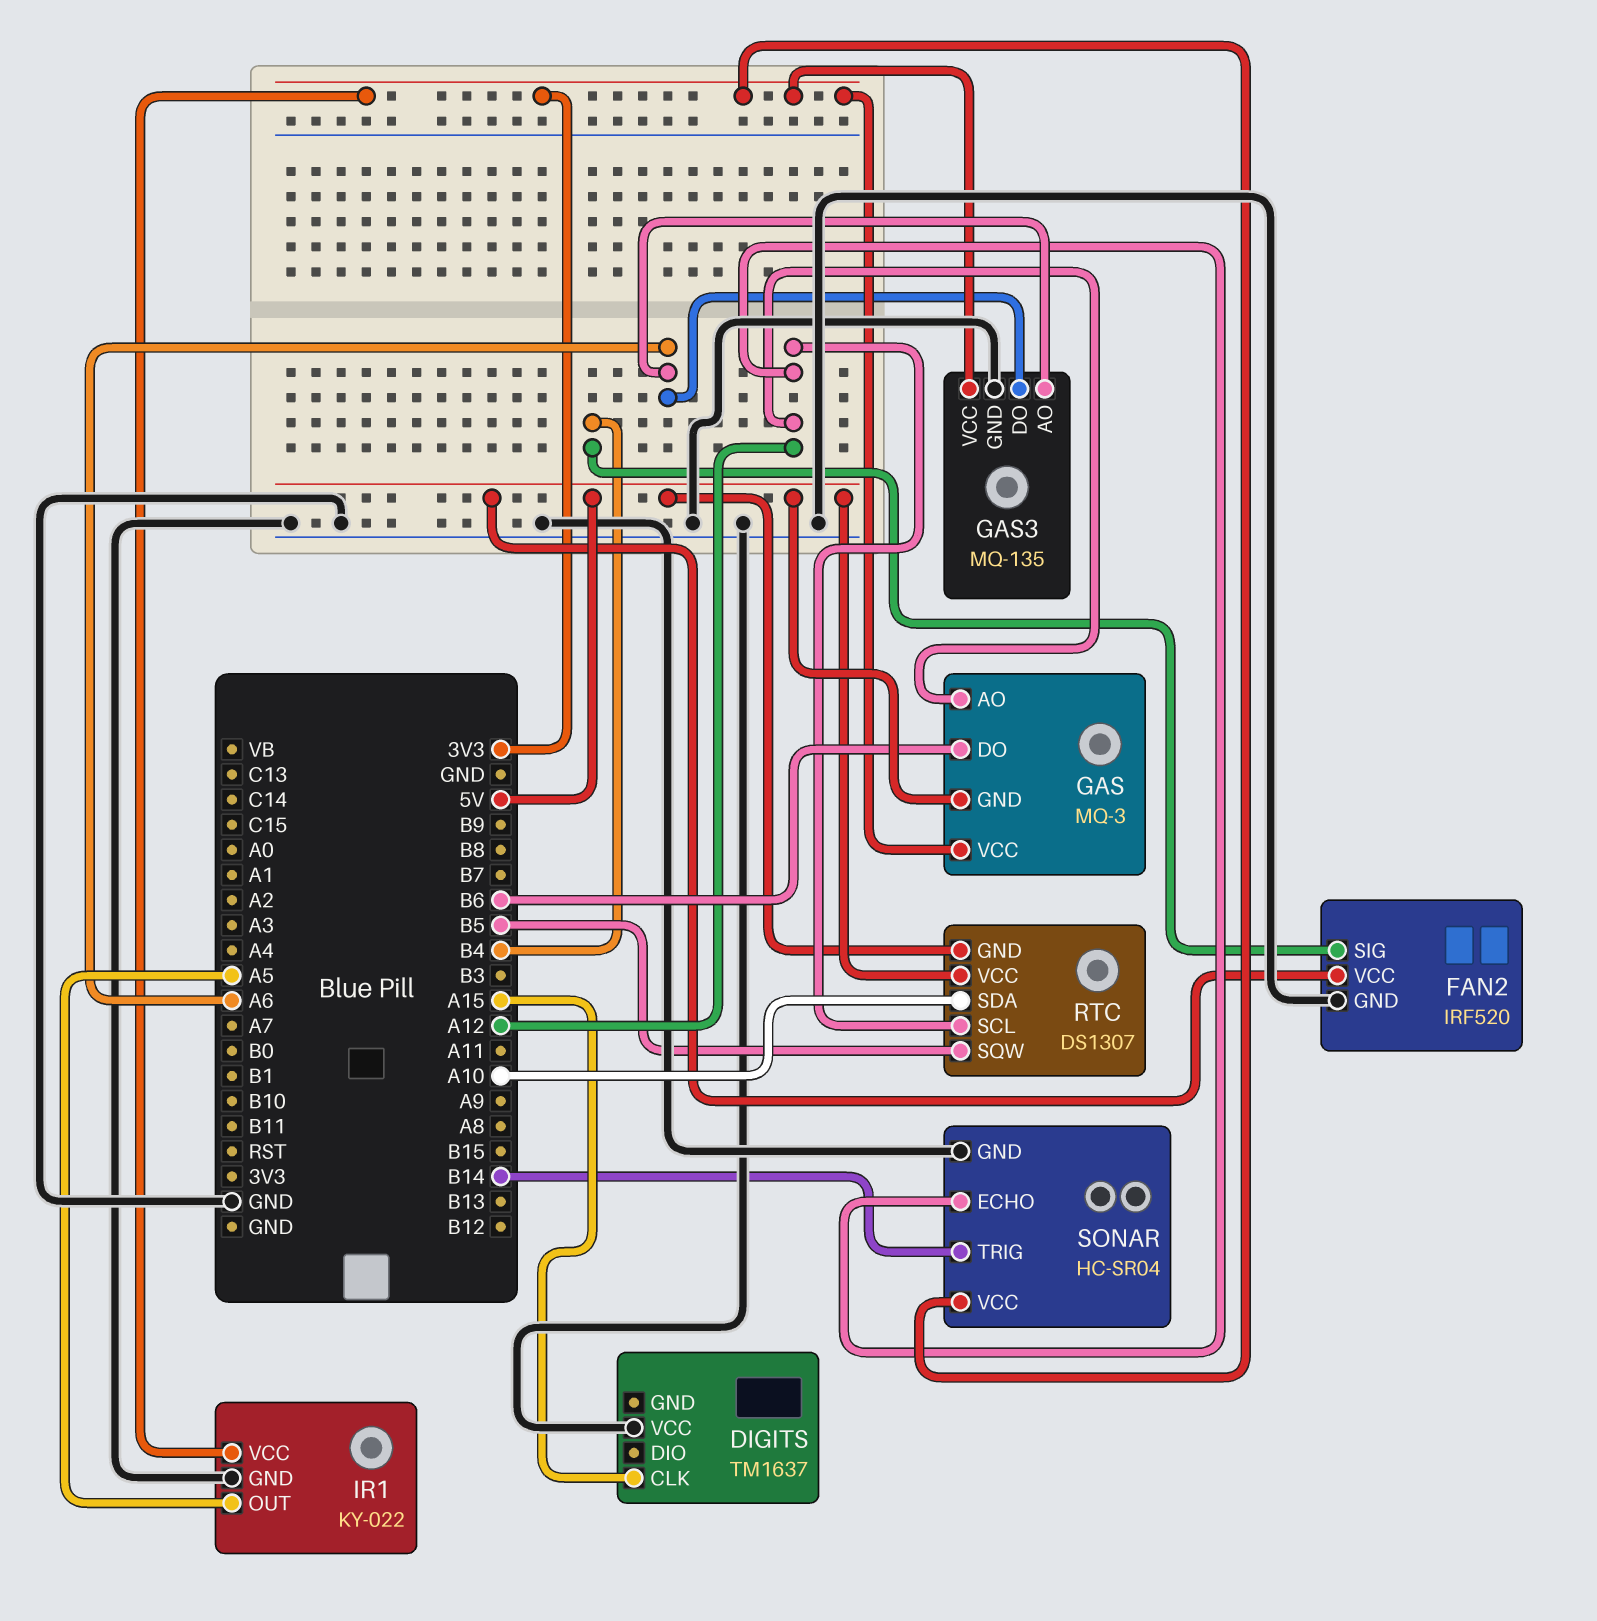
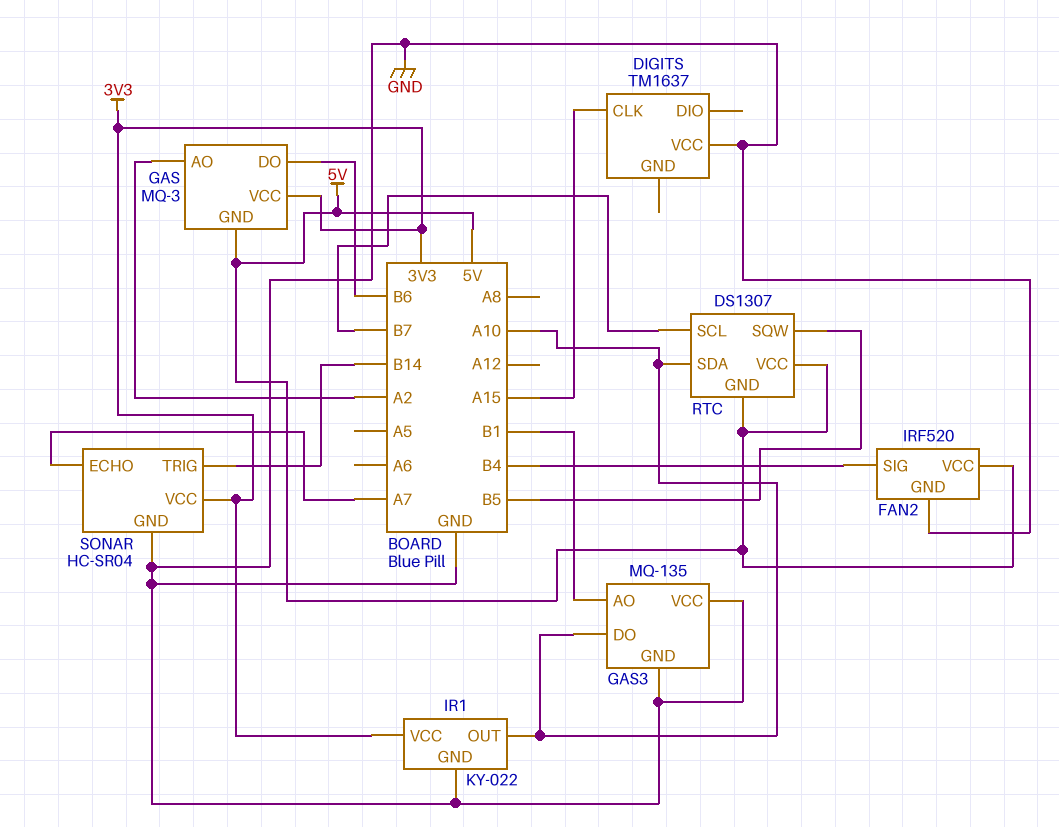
GAS pin AO: A12 -> A2
GAS3 pin AO: A6 -> B1
GAS3 pin DO: A6 -> A10
GAS3 pin VCC: 3V3 -> GND
IR1 pin OUT: A5 -> A10
RTC pin SCL: A12 -> B7
SONAR pin ECHO: A12 -> A7

